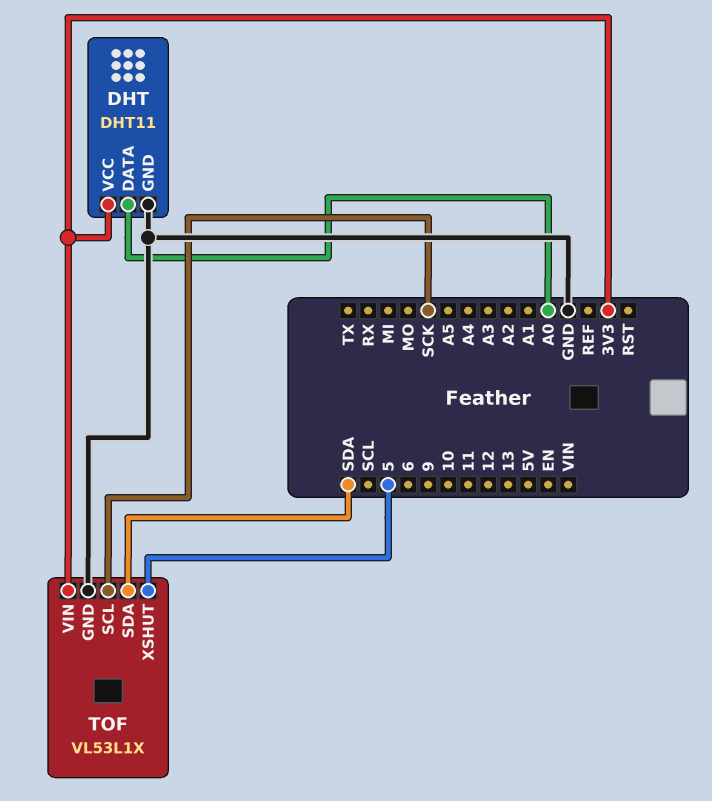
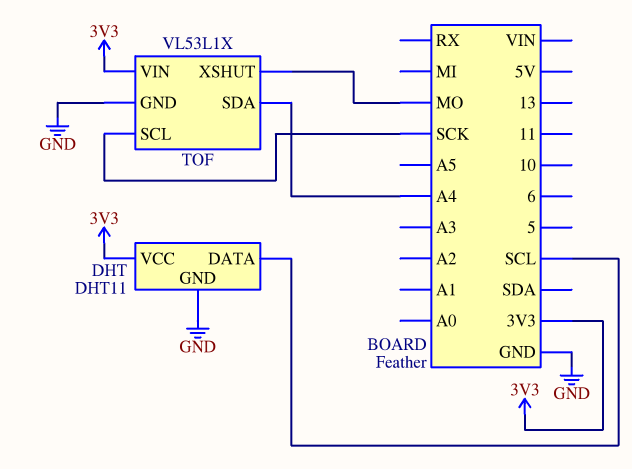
DHT pin DATA: A0 -> SCL
TOF pin SDA: SDA -> A4
TOF pin XSHUT: 5 -> MO

